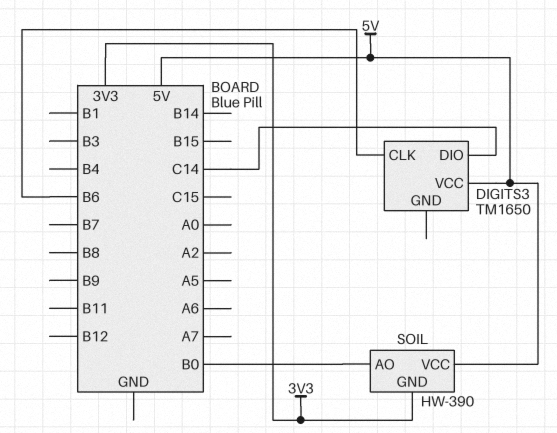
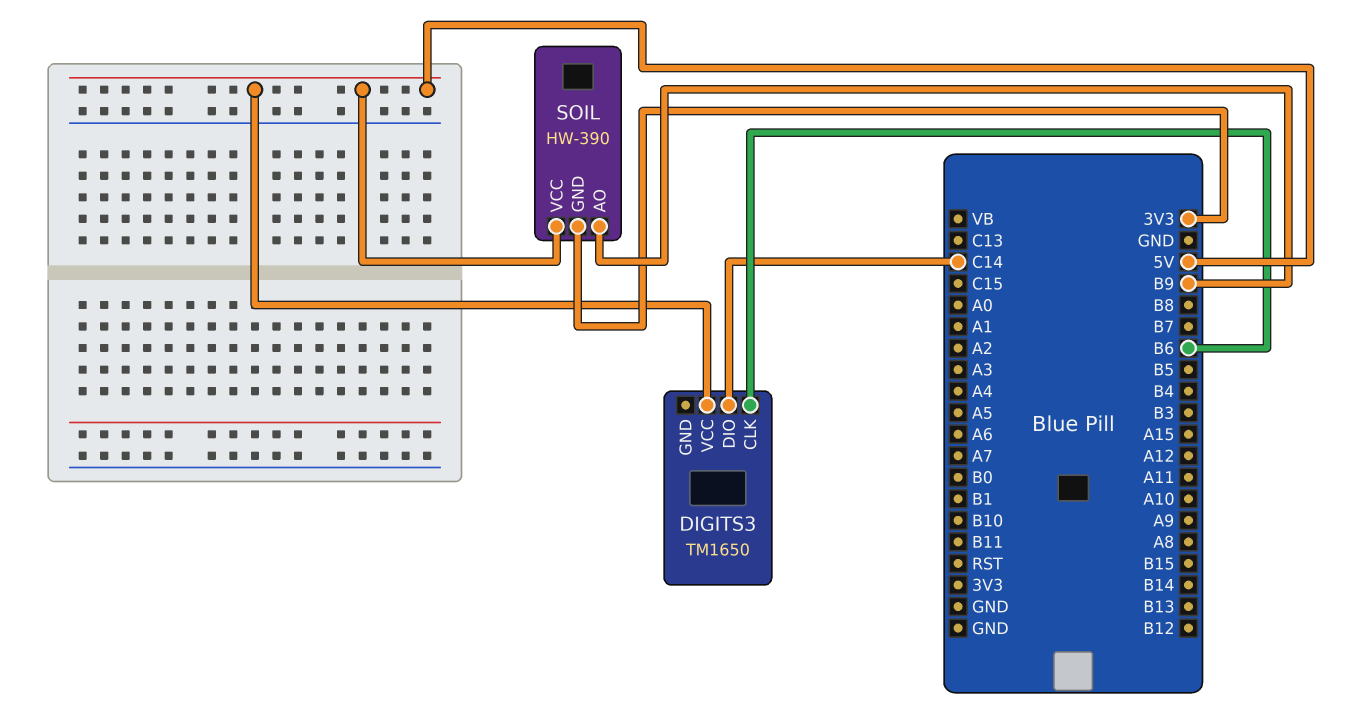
SOIL pin AO: B0 -> B9

